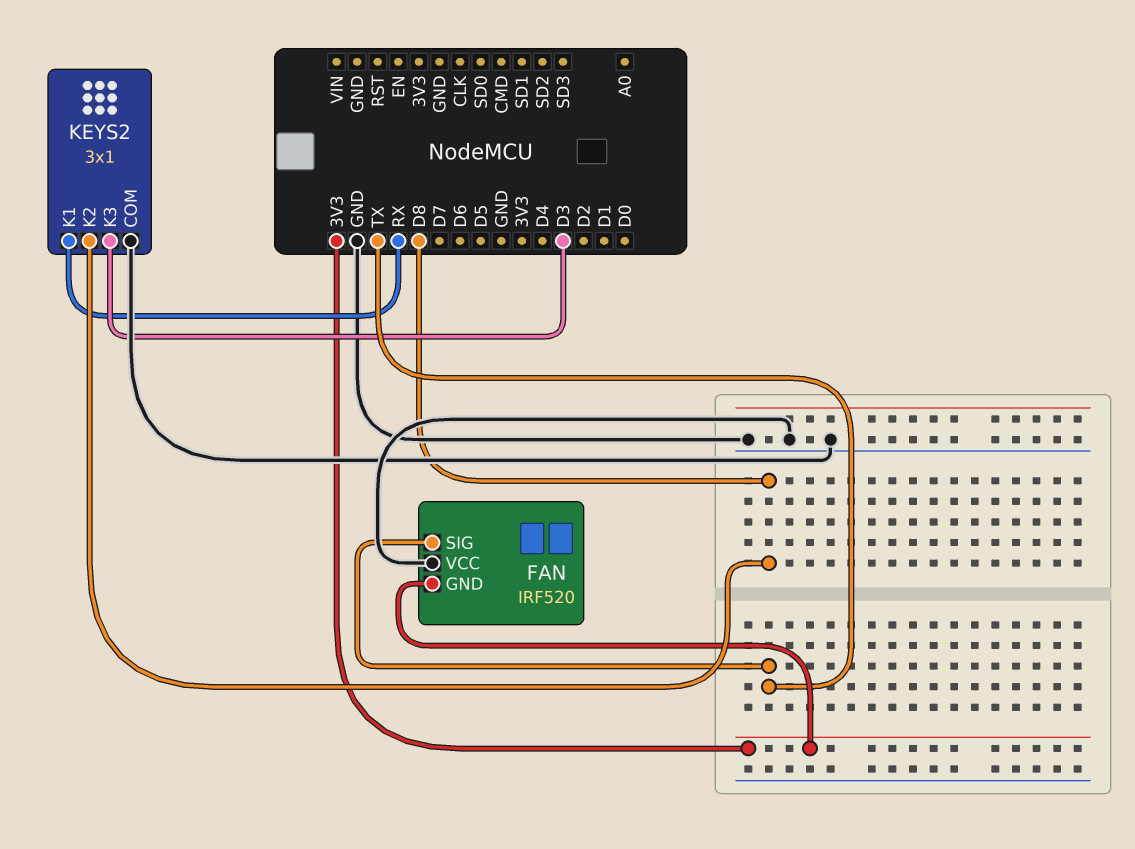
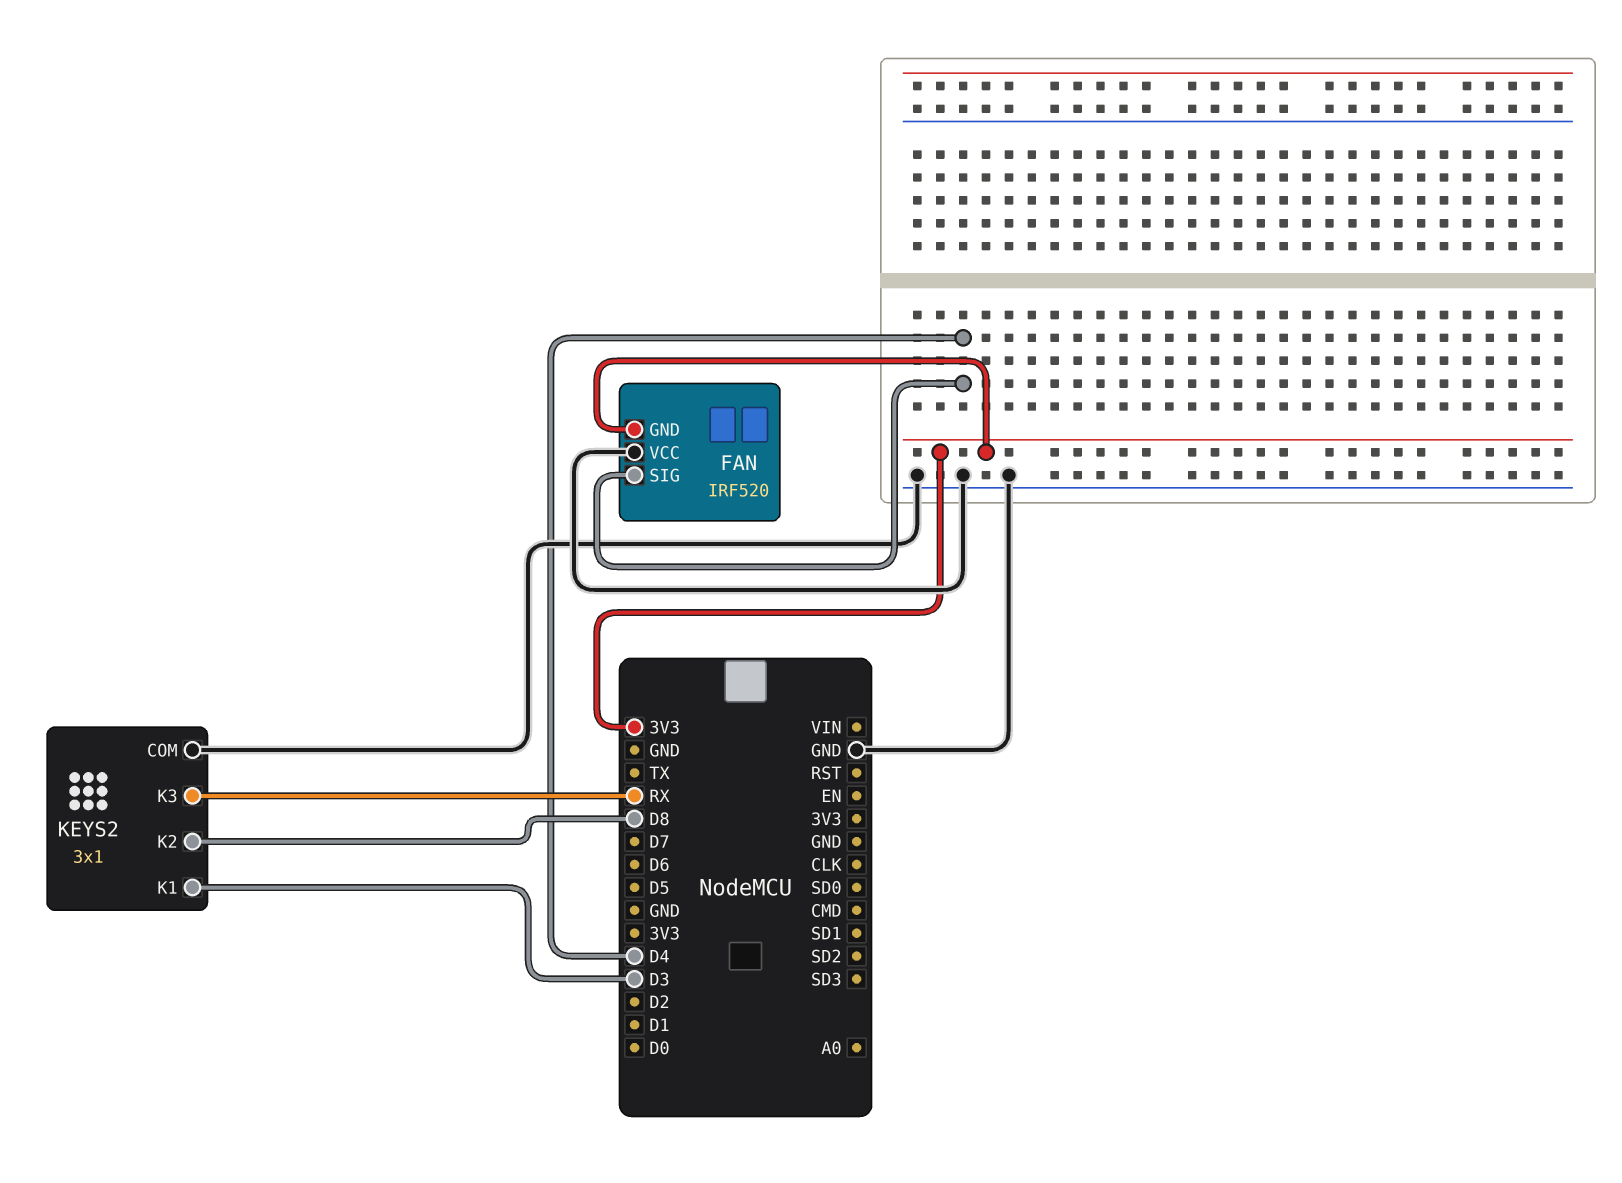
FAN pin SIG: TX -> D4
KEYS2 pin K1: RX -> D3
KEYS2 pin K3: D3 -> RX

